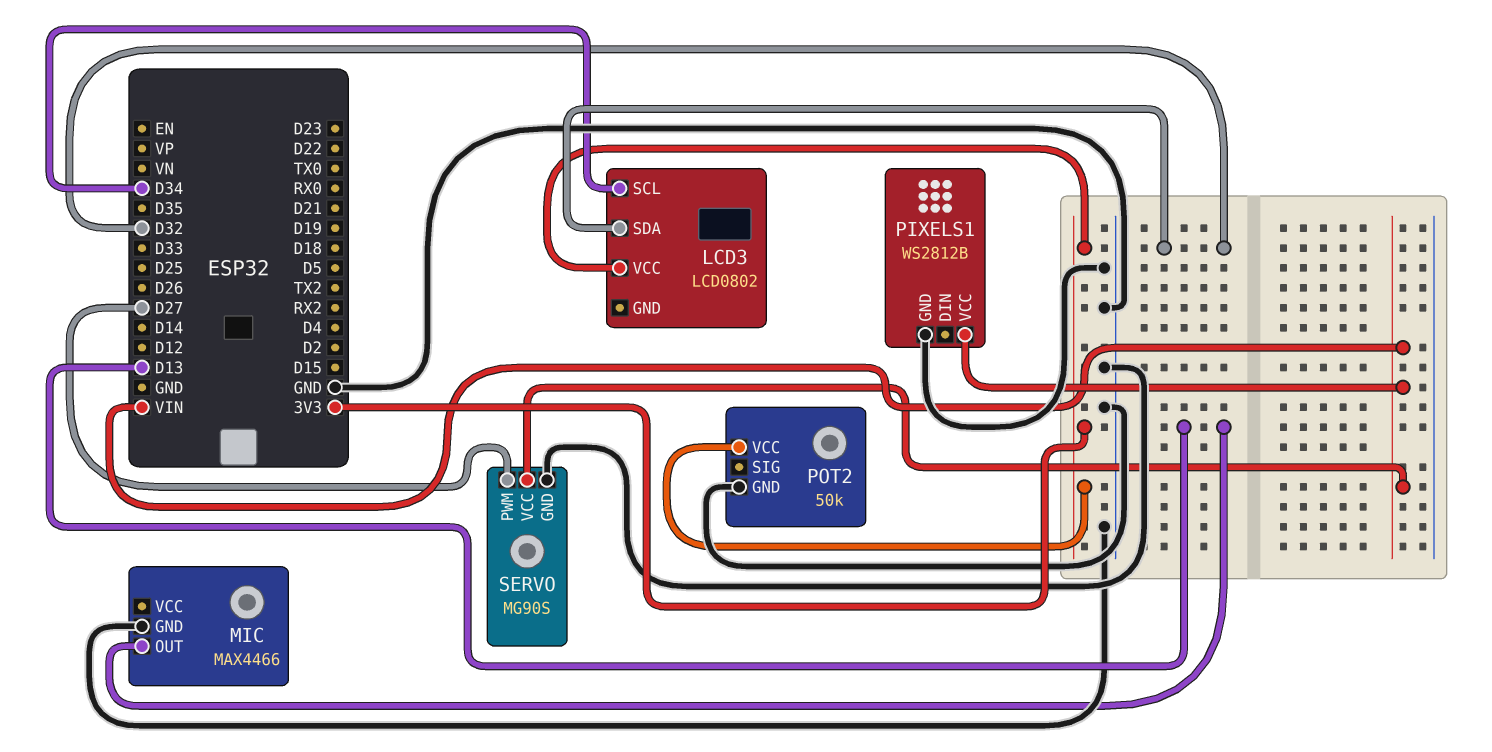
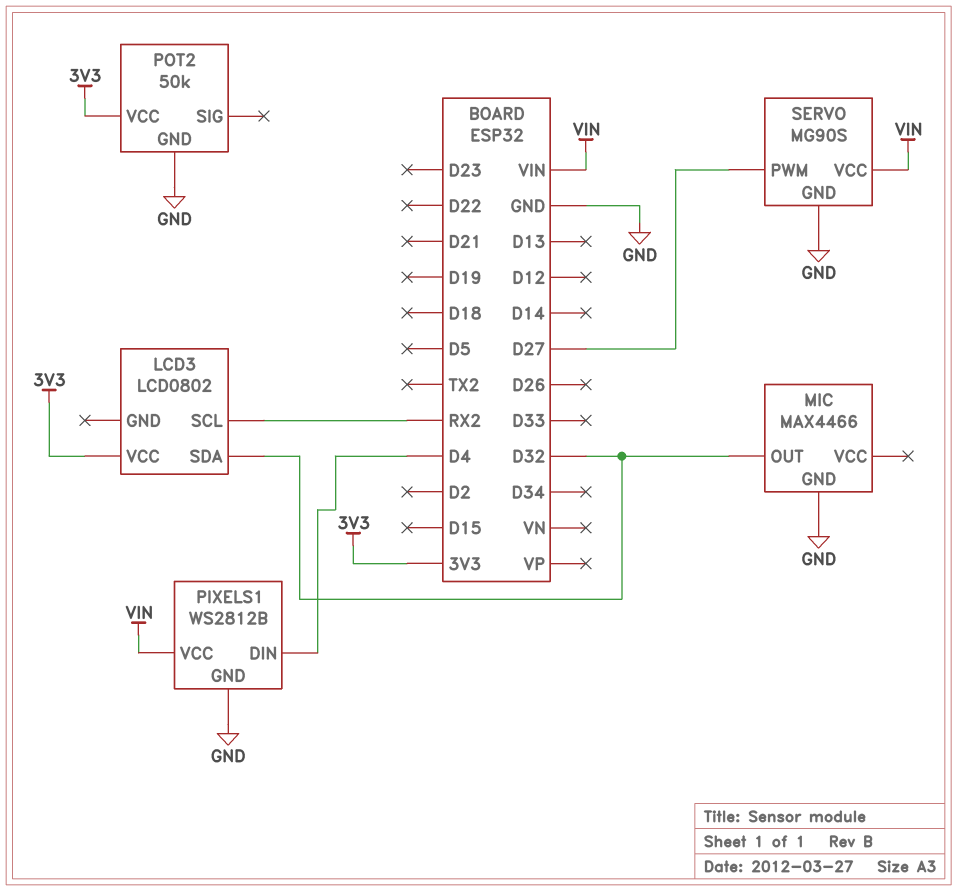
LCD3 pin SCL: D34 -> RX2
MIC pin OUT: D13 -> D32
PIXELS1 pin DIN: none -> D4

